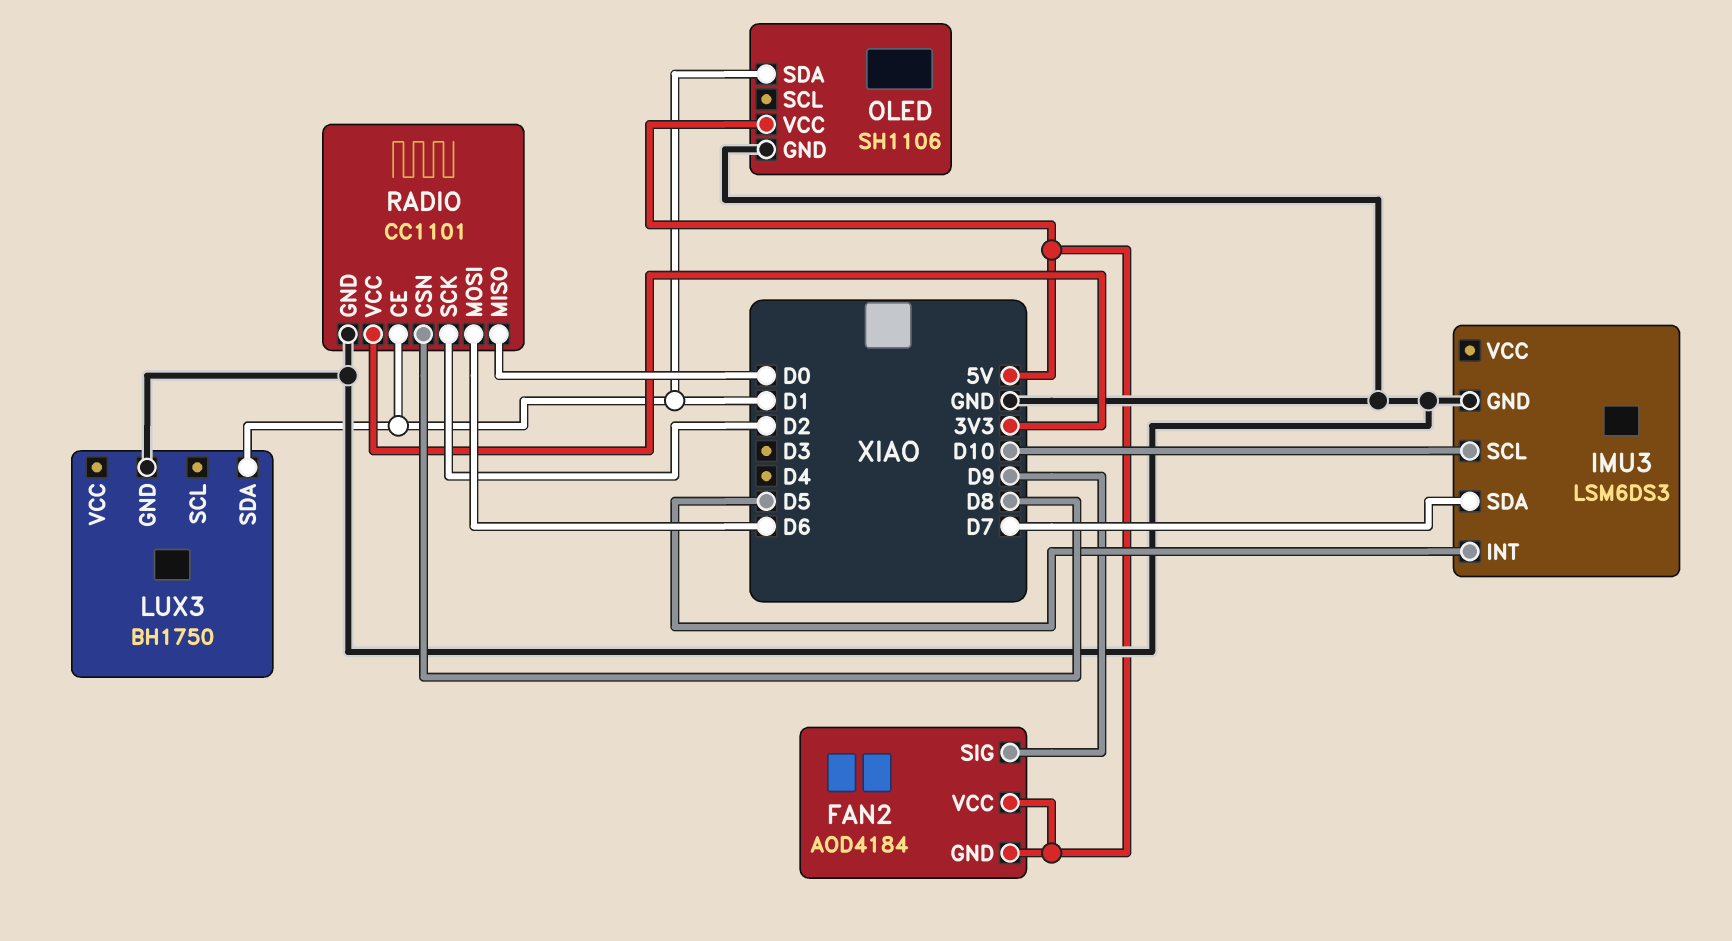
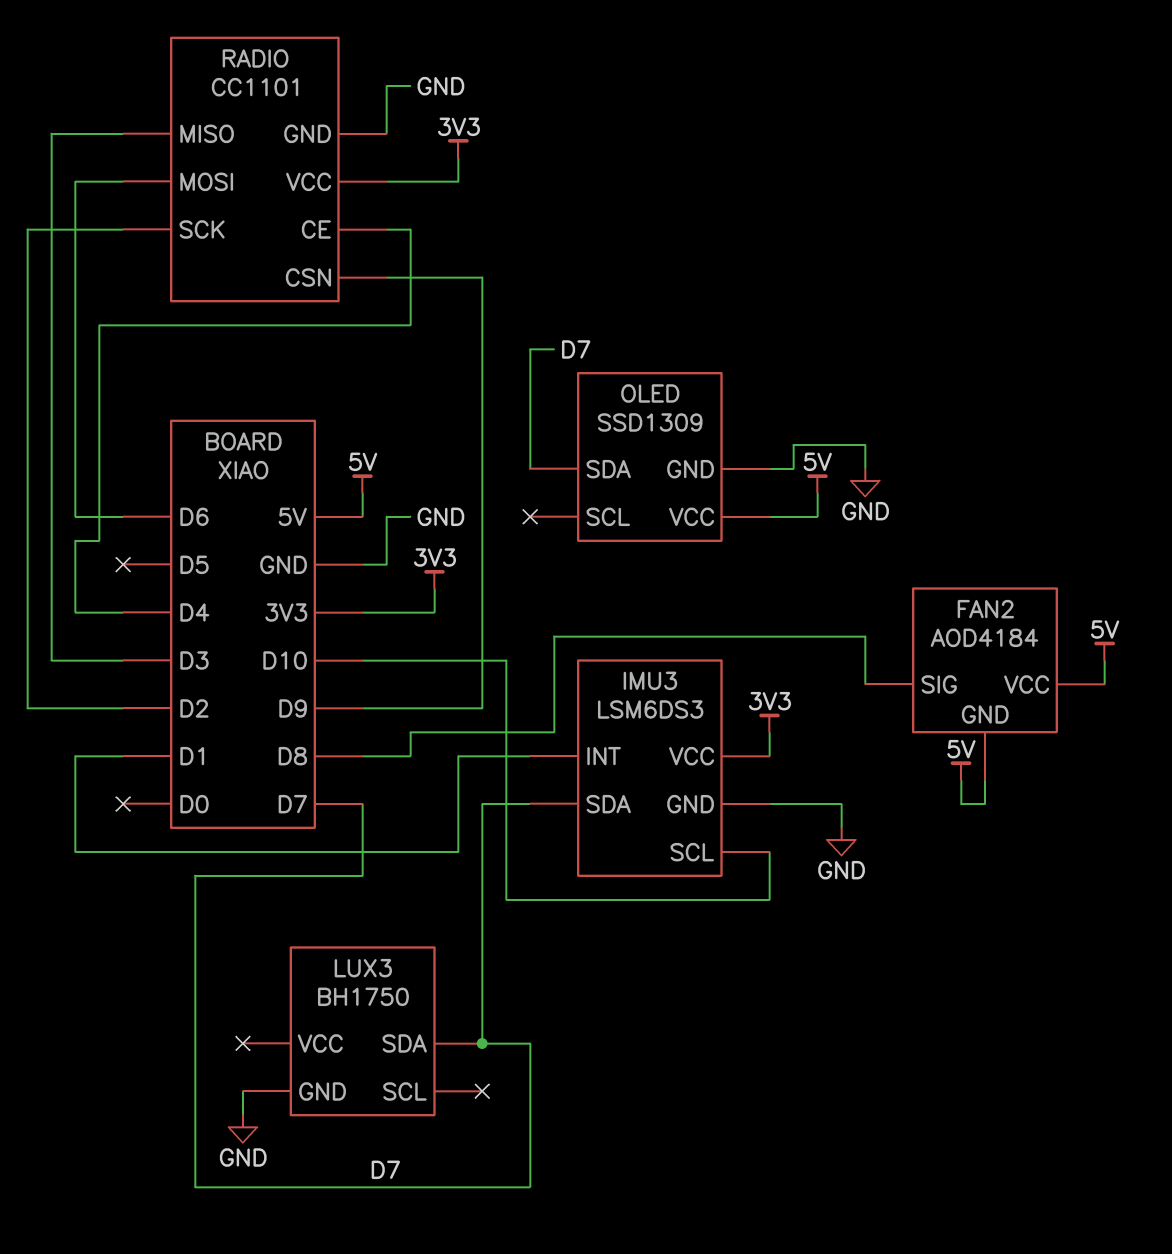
FAN2 pin SIG: D9 -> D8
IMU3 pin INT: D5 -> D1
IMU3 pin VCC: none -> 3V3
LUX3 pin SDA: D1 -> D7
OLED: SH1106 -> SSD1309
OLED pin SDA: D1 -> D7
RADIO pin CE: D1 -> D4
RADIO pin CSN: D8 -> D9
RADIO pin MISO: D0 -> D3

